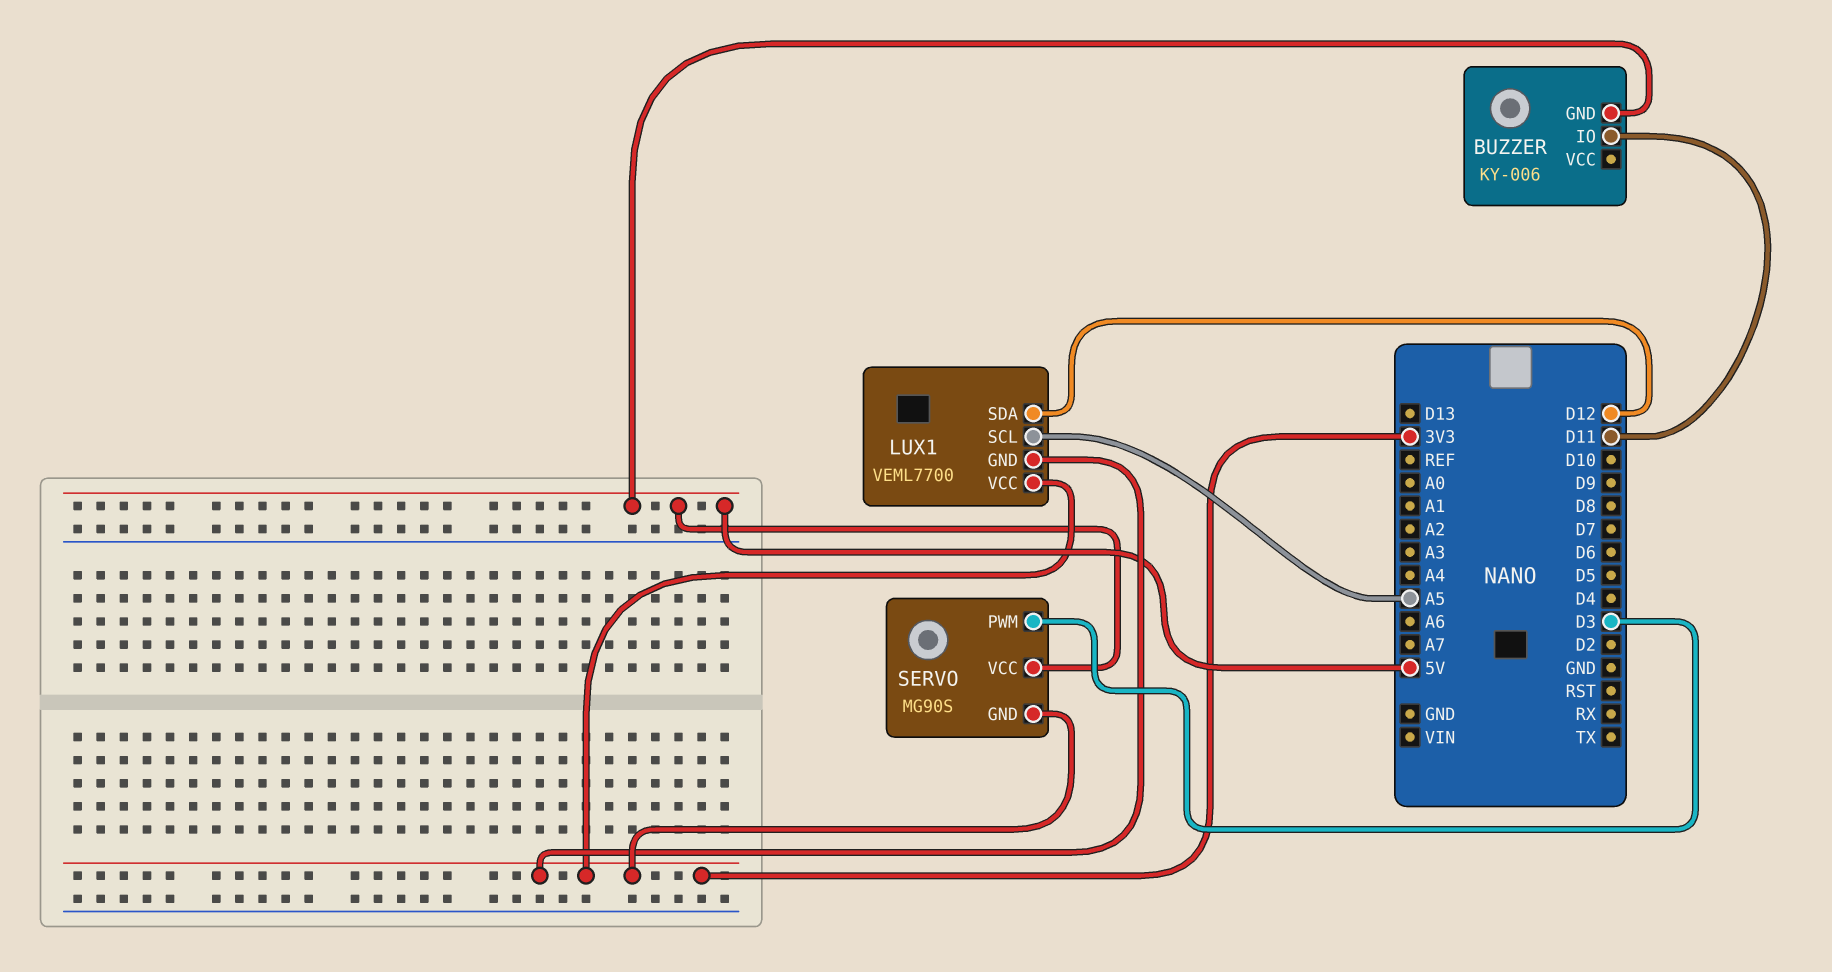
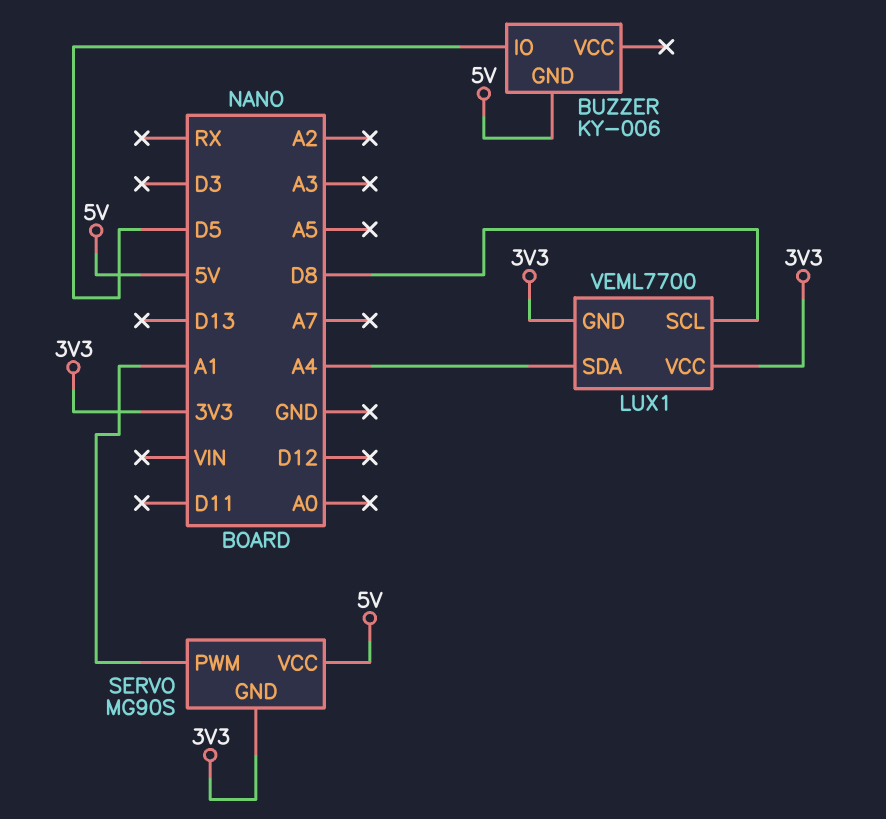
BUZZER pin IO: D11 -> D5
LUX1 pin SCL: A5 -> D8
LUX1 pin SDA: D12 -> A4
SERVO pin PWM: D3 -> A1

